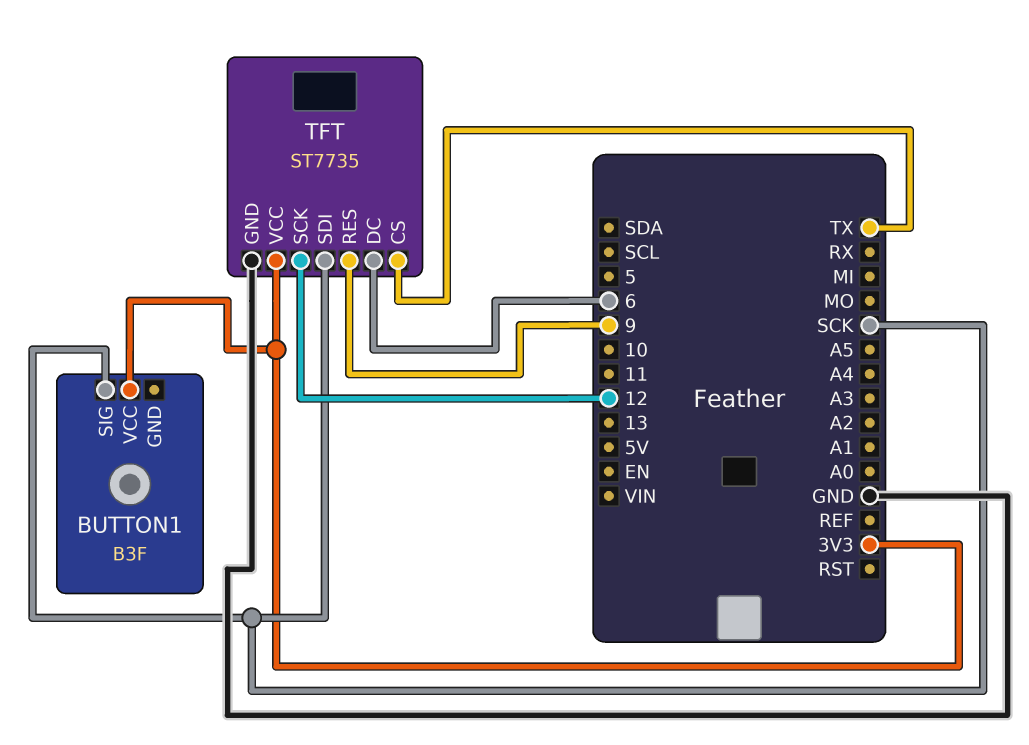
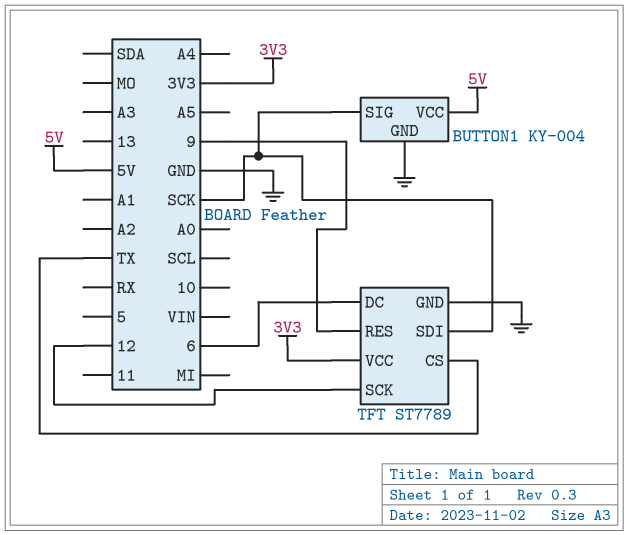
BUTTON1: B3F -> KY-004
BUTTON1 pin GND: none -> GND
BUTTON1 pin VCC: 3V3 -> 5V
TFT: ST7735 -> ST7789

